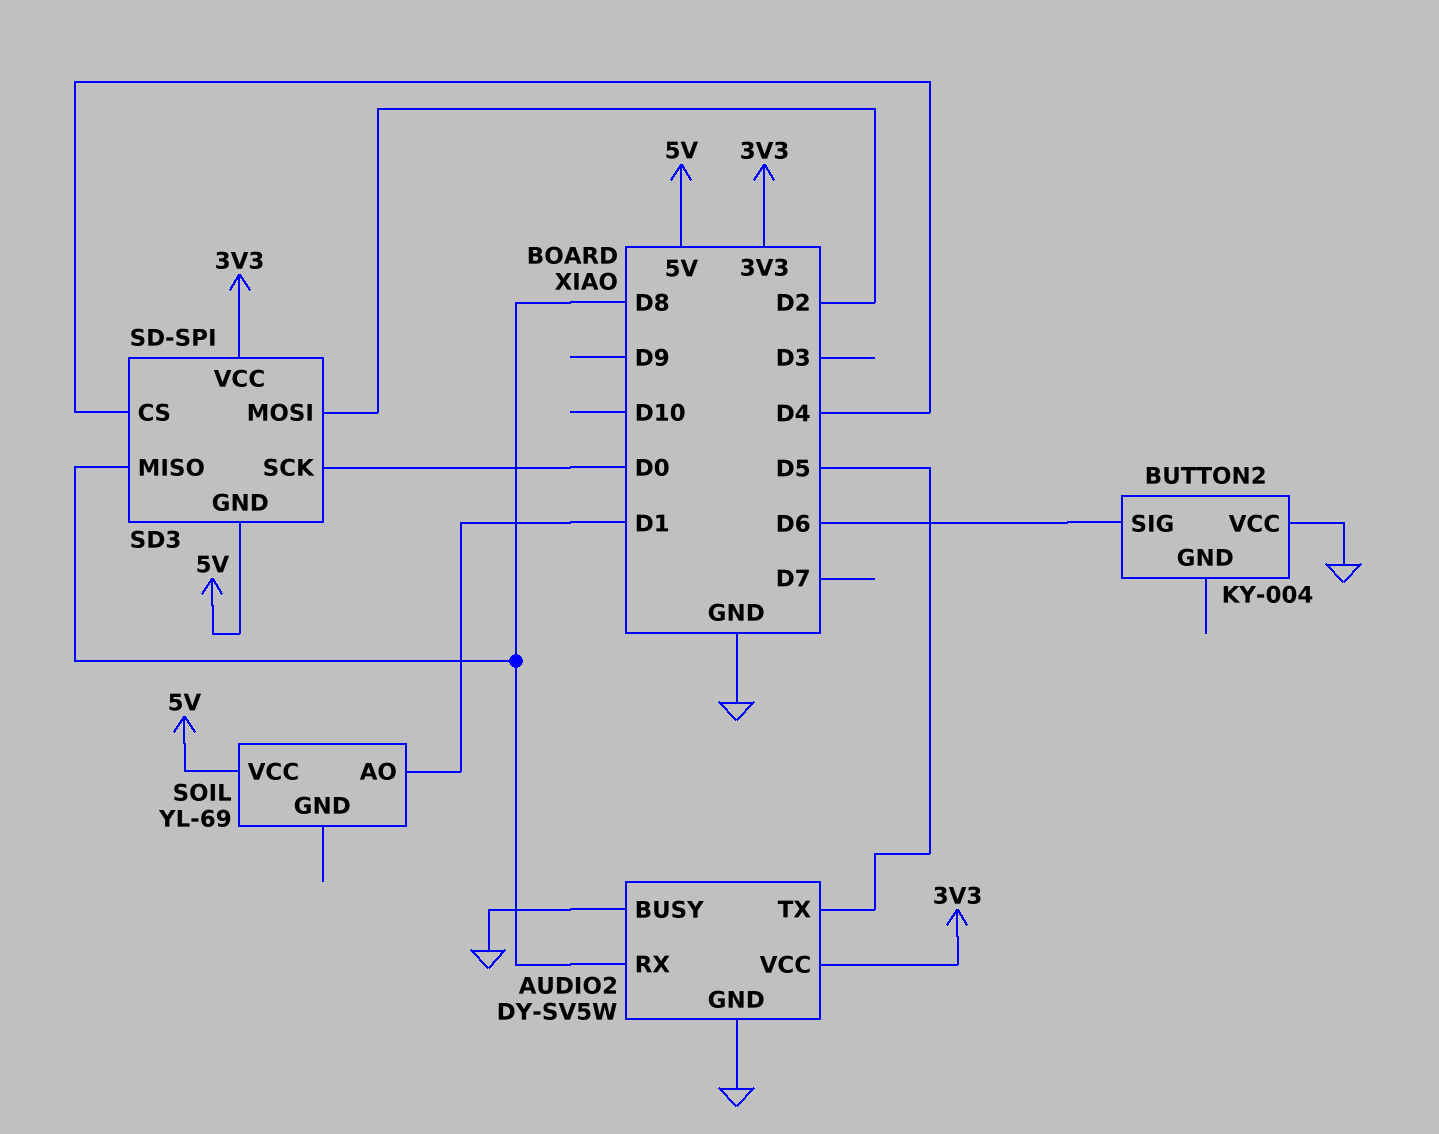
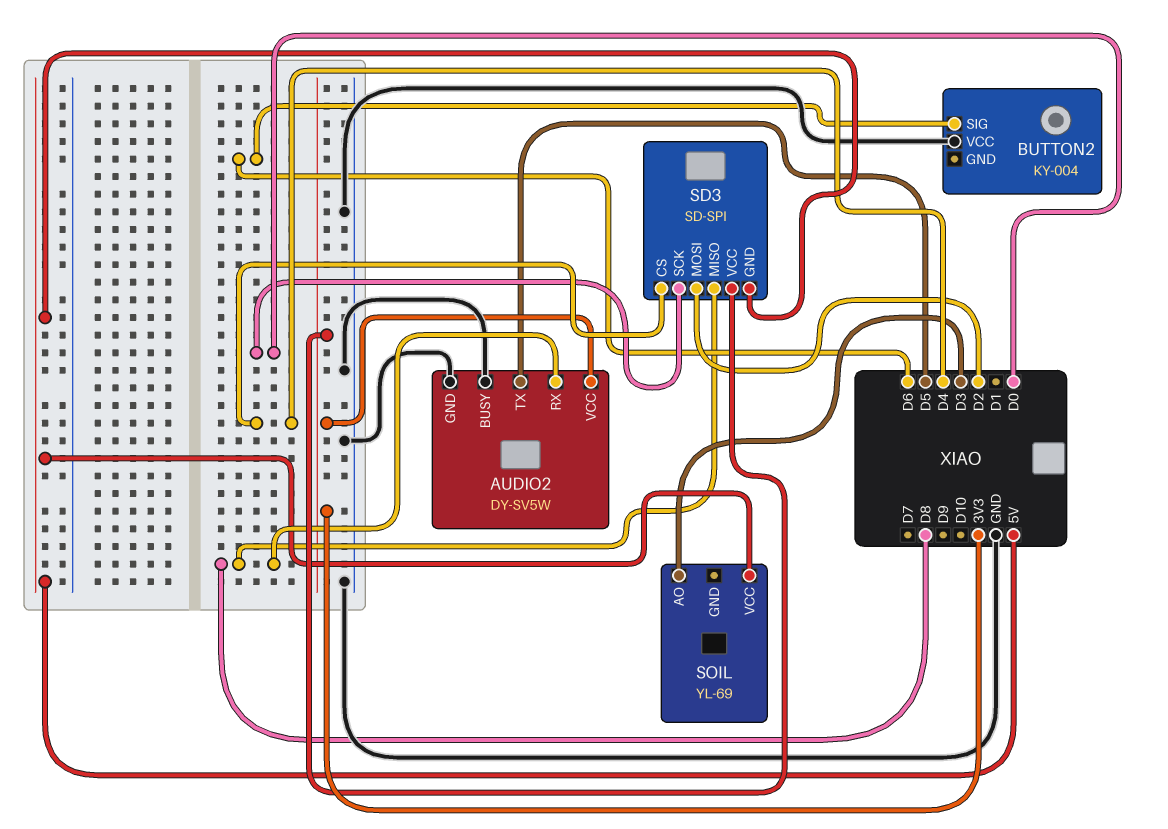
SOIL pin AO: D1 -> D3

